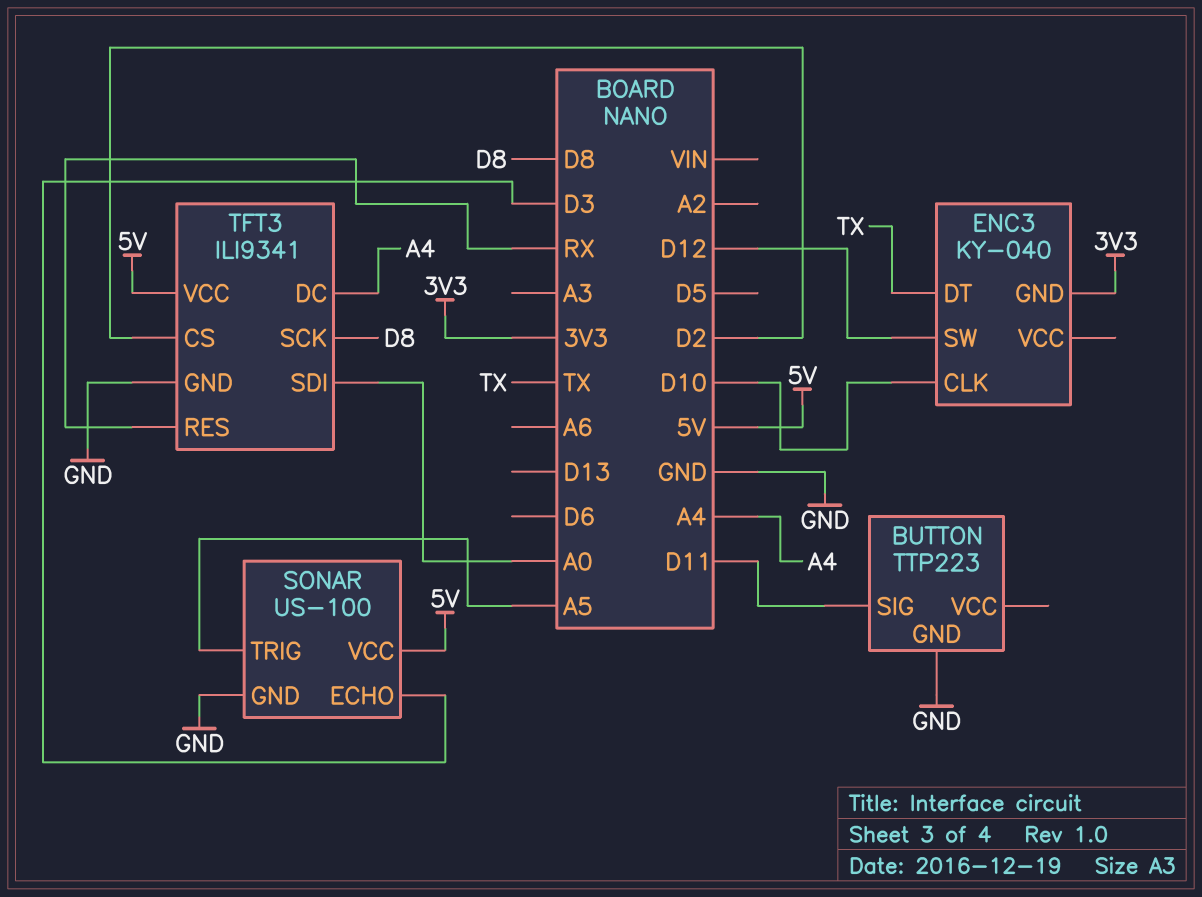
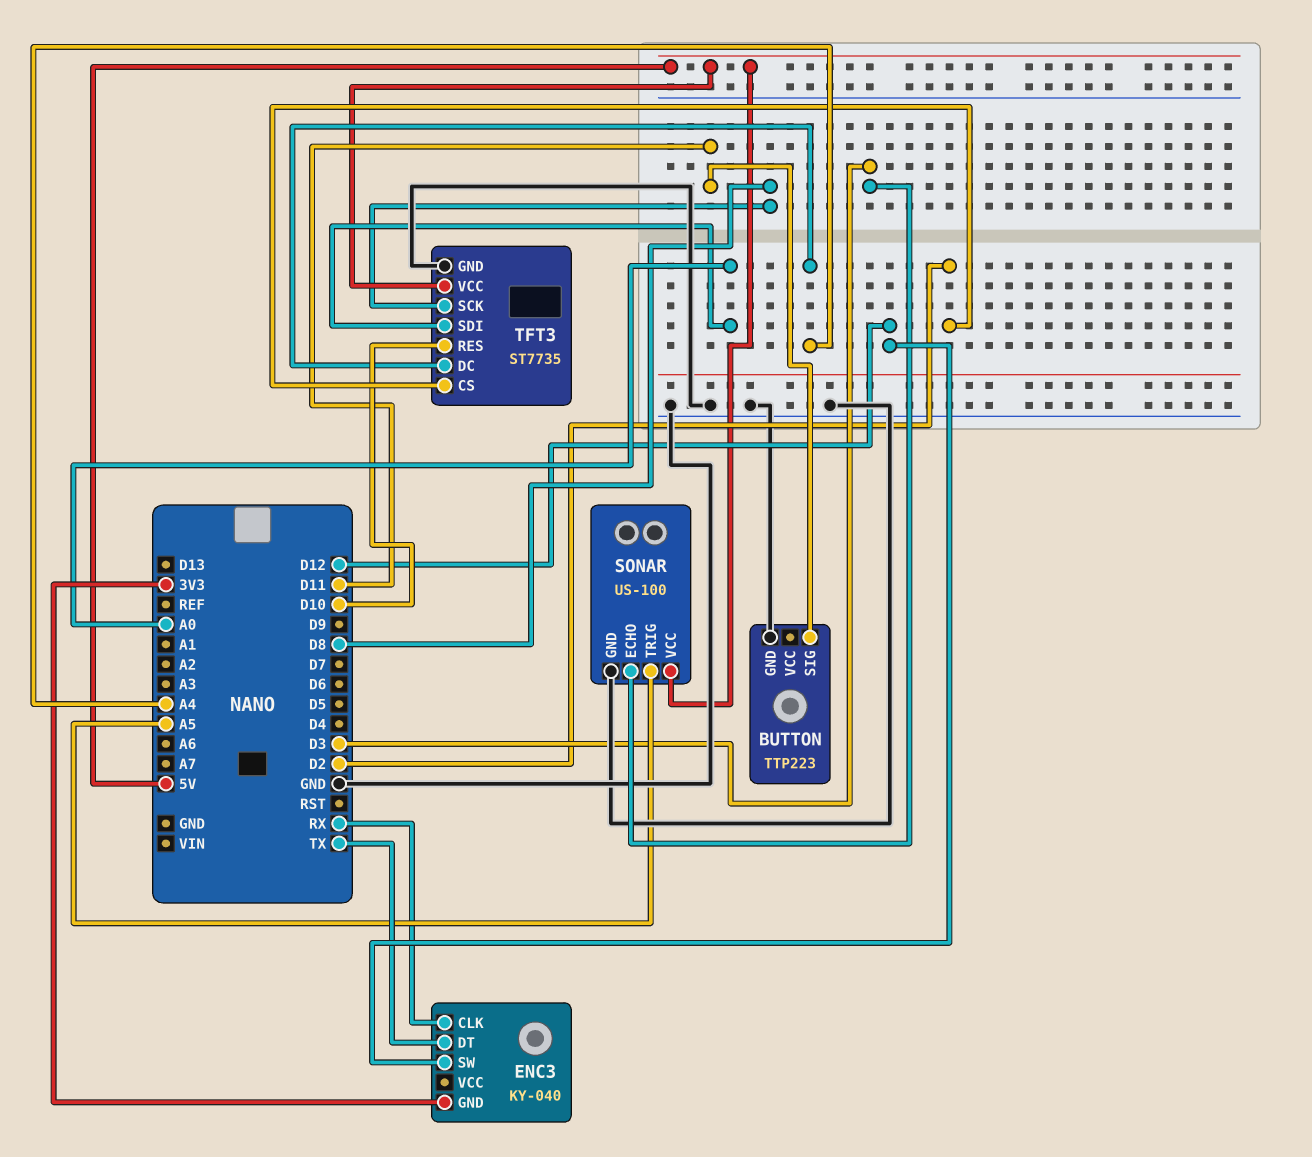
ENC3 pin CLK: D10 -> RX
TFT3: ILI9341 -> ST7735
TFT3 pin RES: RX -> D10

